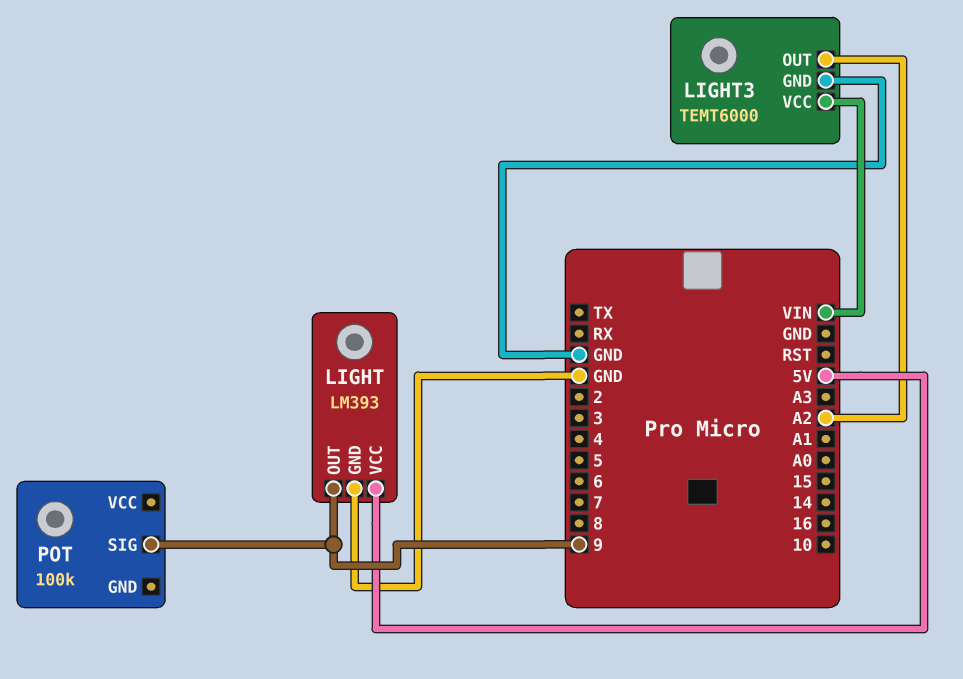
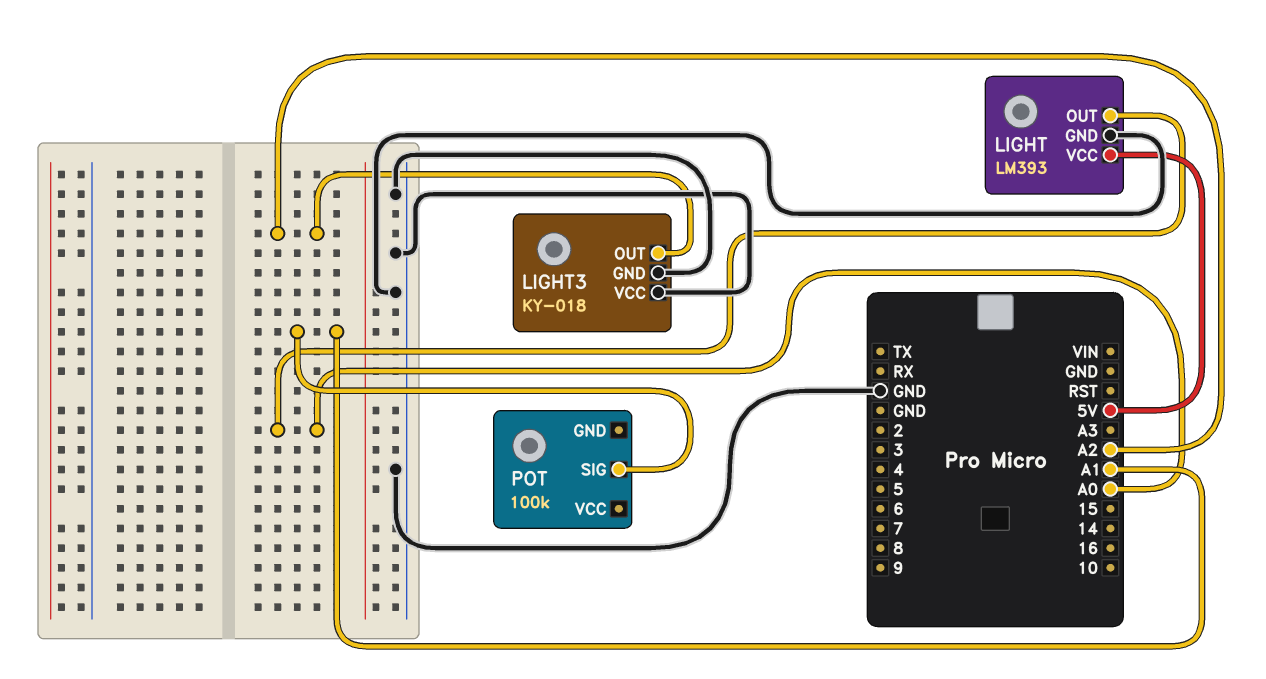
LIGHT pin OUT: 9 -> A0
LIGHT3: TEMT6000 -> KY-018
LIGHT3 pin VCC: VIN -> GND
POT pin SIG: 9 -> A1

